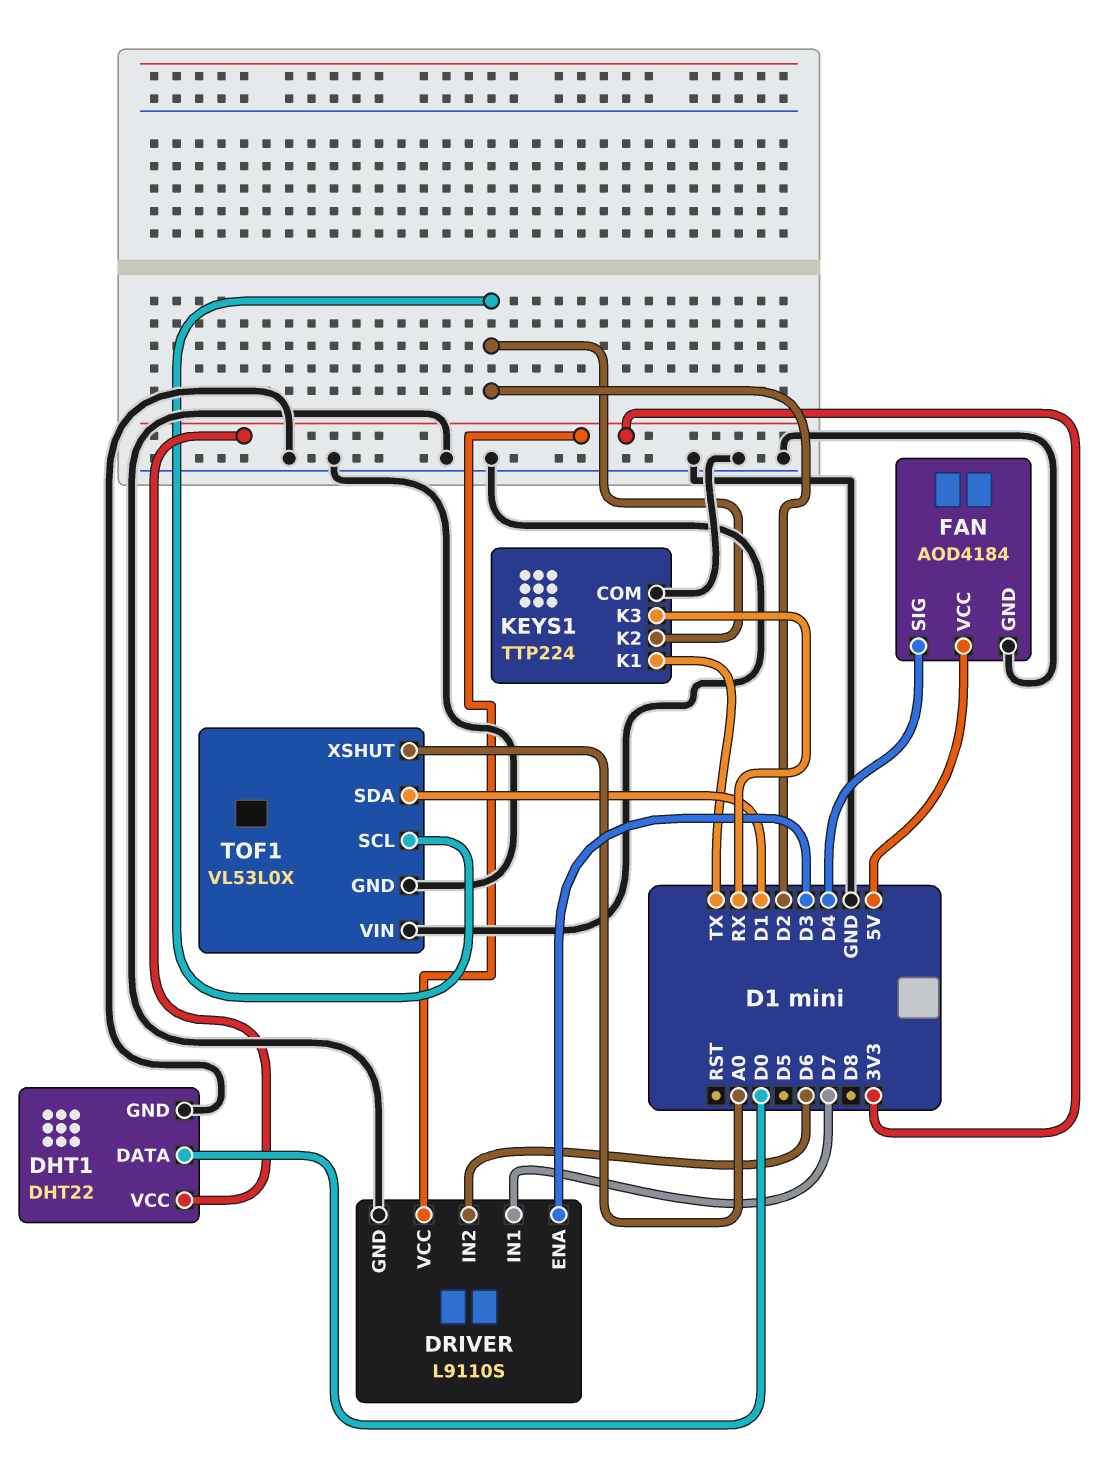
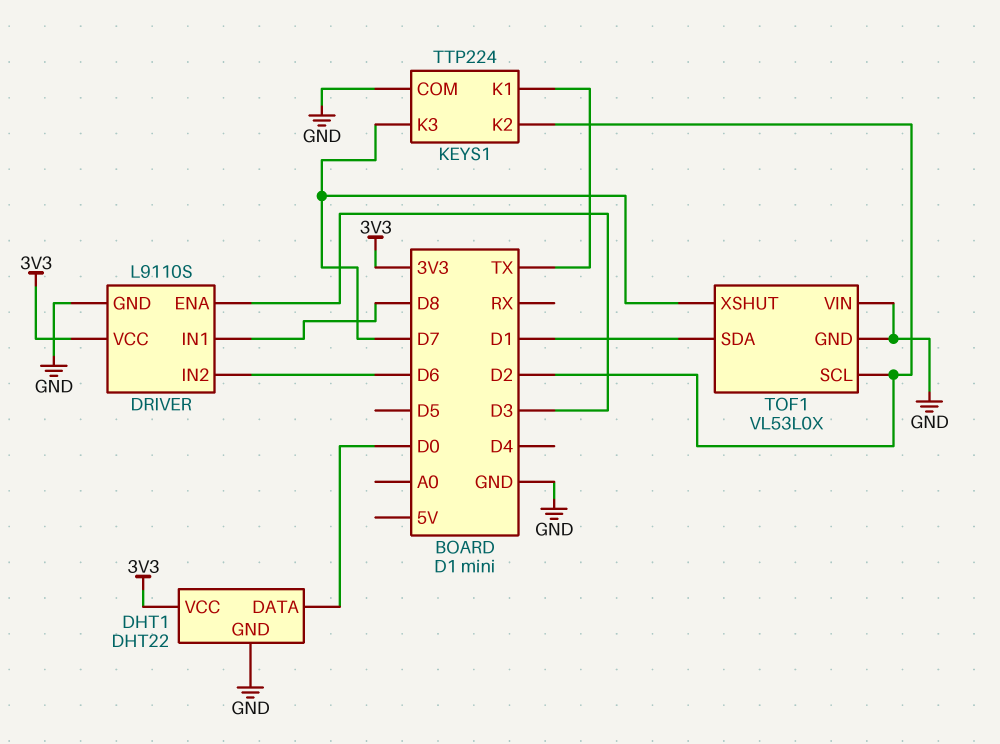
DRIVER pin IN1: D7 -> D8
FAN: AOD4184 -> none
FAN pin GND: GND -> none
FAN pin SIG: D4 -> none
FAN pin VCC: 5V -> none
KEYS1 pin K3: RX -> D7
TOF1 pin XSHUT: A0 -> D7

